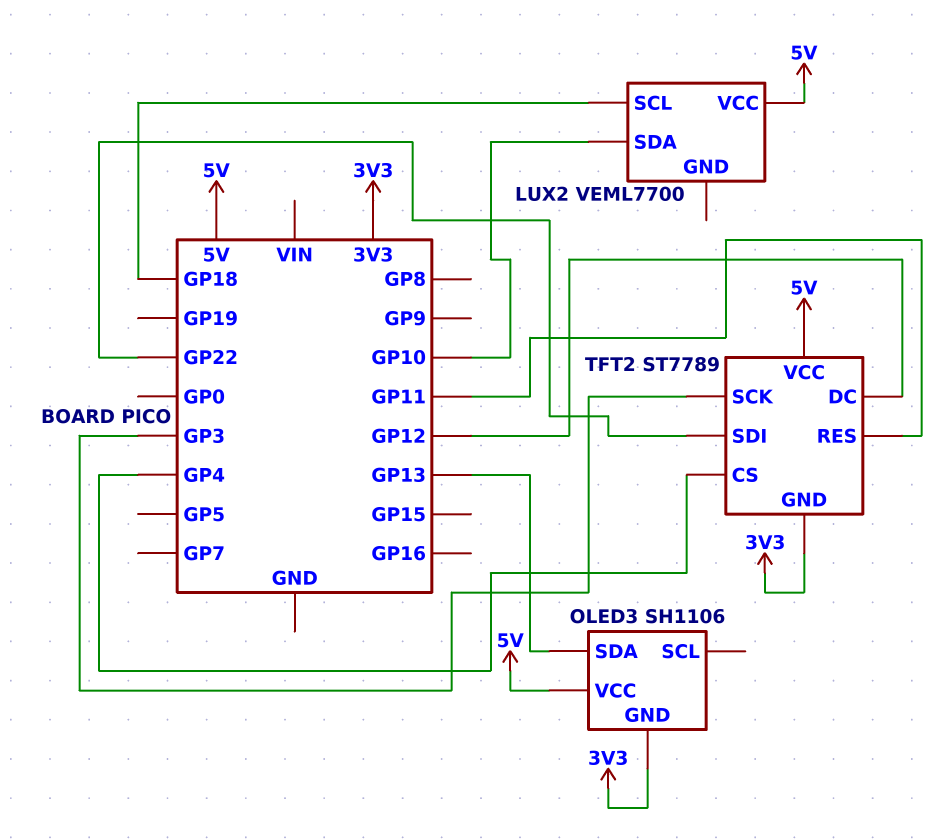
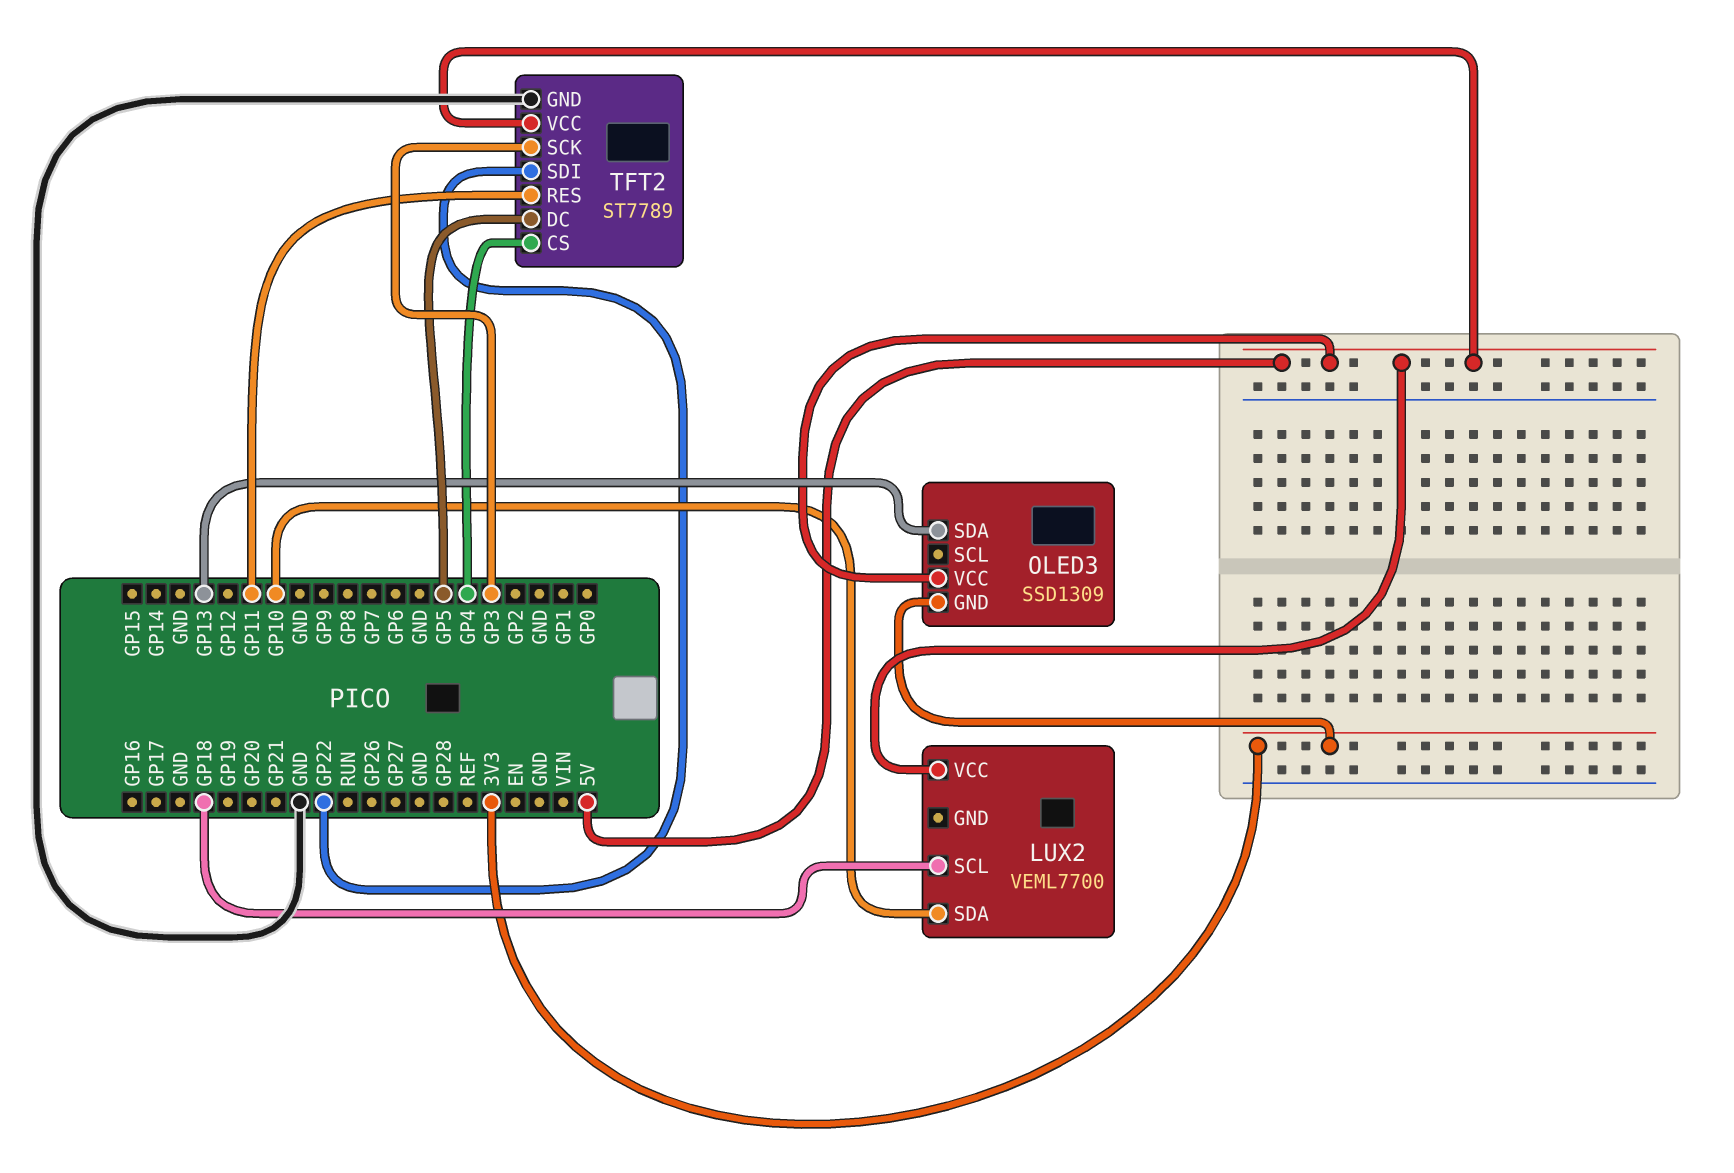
OLED3: SH1106 -> SSD1309
TFT2 pin DC: GP12 -> GP5
TFT2 pin GND: 3V3 -> GND

